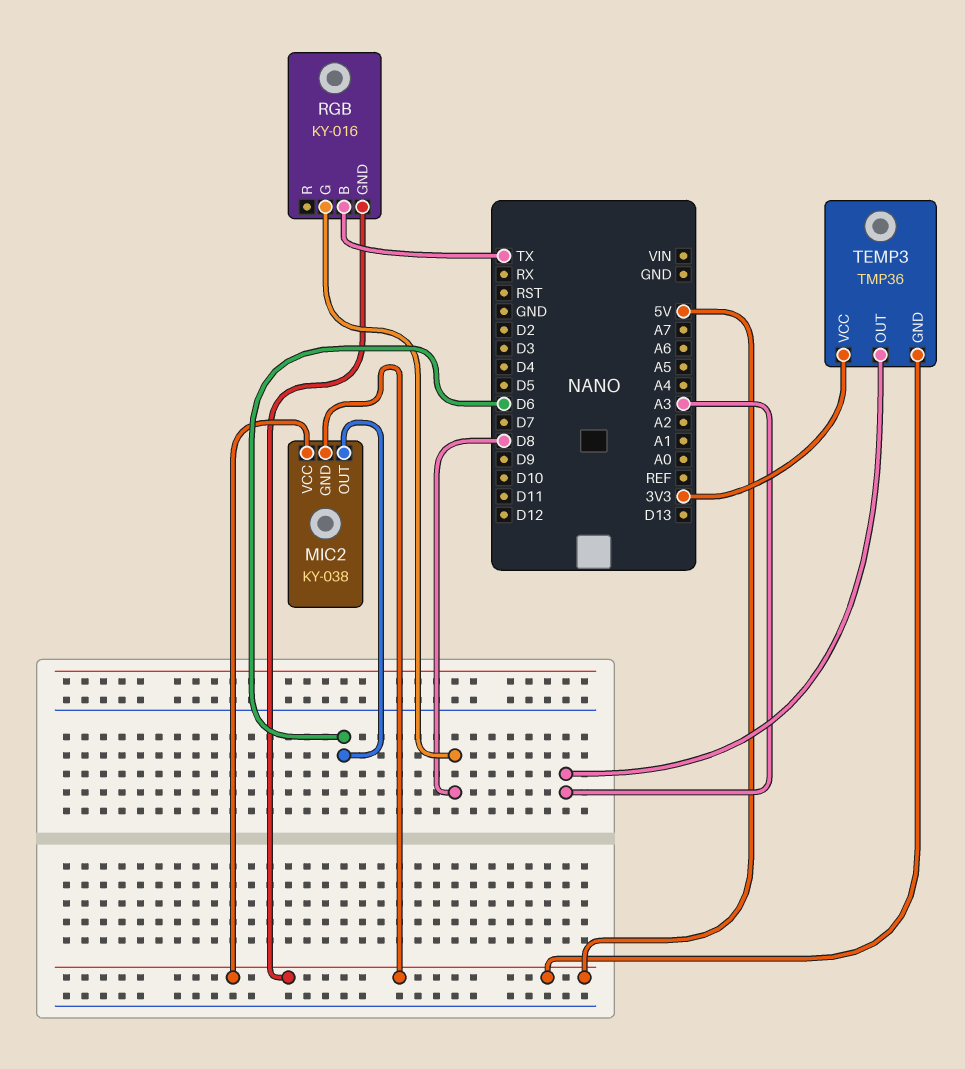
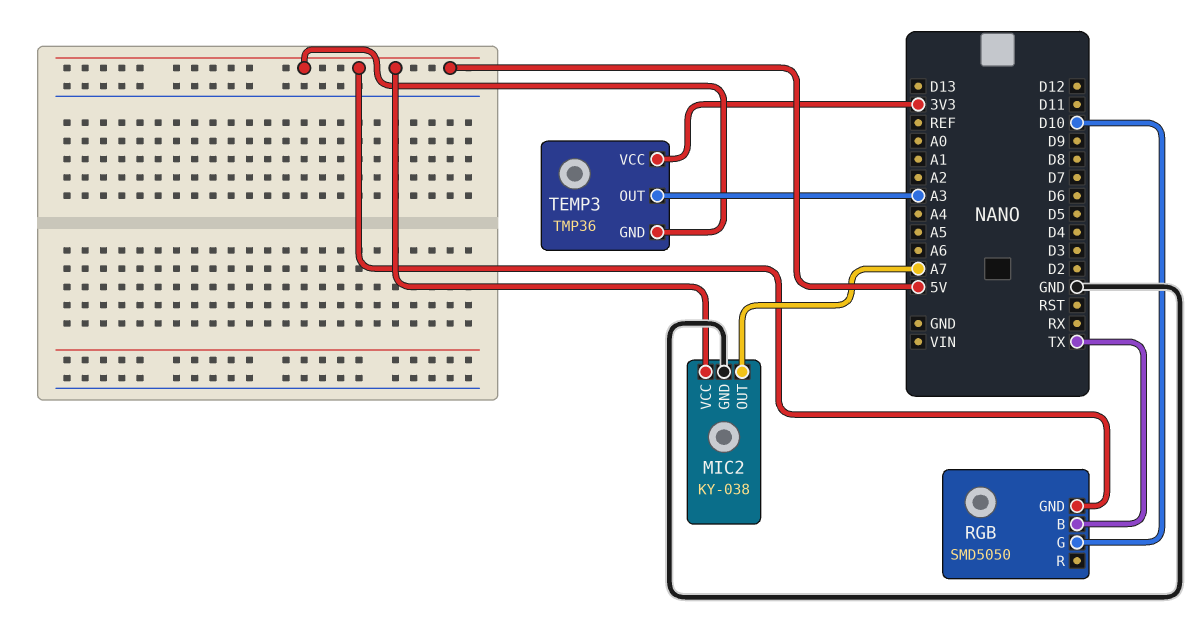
MIC2 pin GND: 5V -> GND
MIC2 pin OUT: D6 -> A7
RGB: KY-016 -> SMD5050
RGB pin G: D8 -> D10

